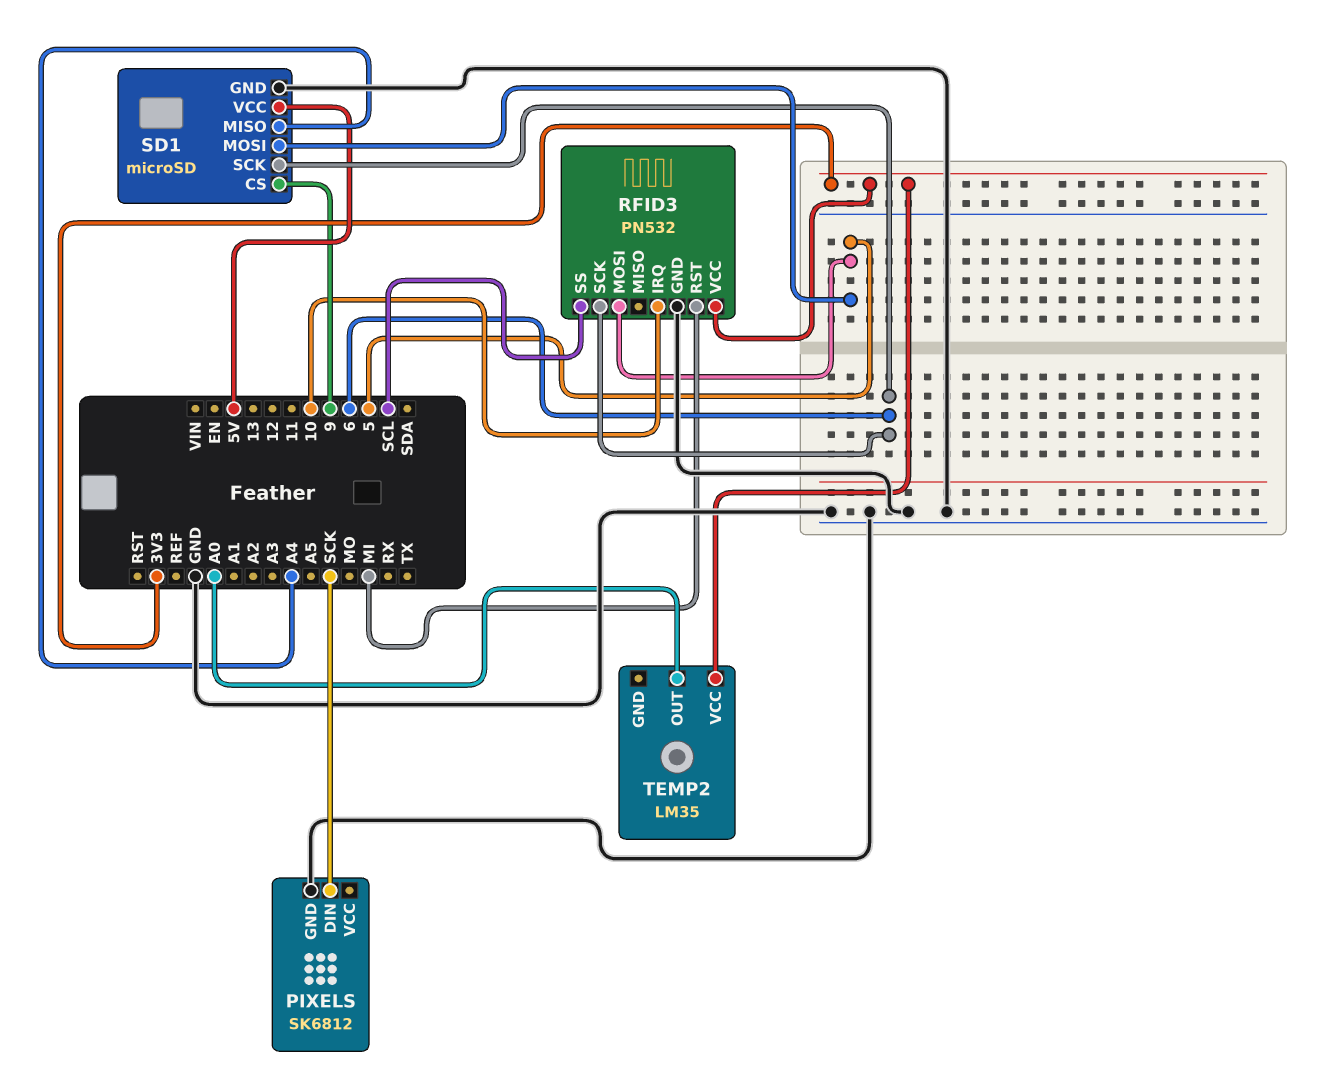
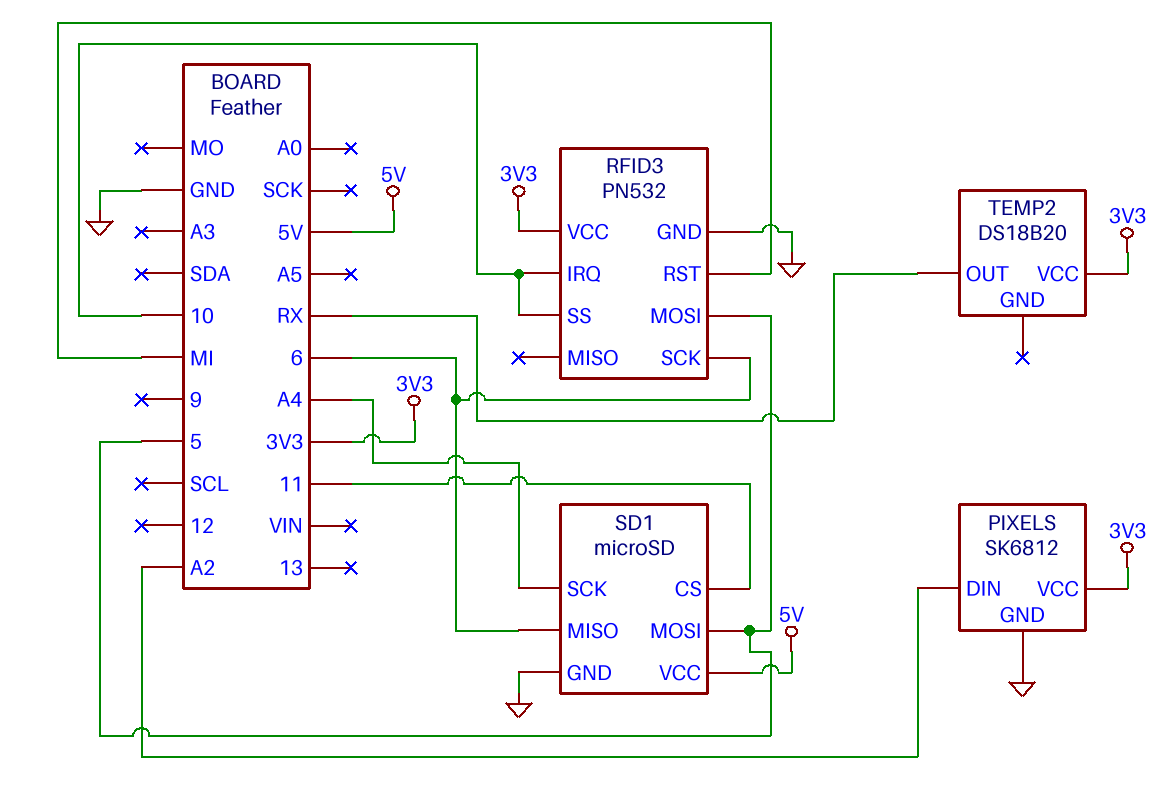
PIXELS pin DIN: SCK -> A2
PIXELS pin VCC: none -> 3V3
RFID3 pin SS: SCL -> 10
SD1 pin CS: 9 -> 11
SD1 pin MISO: A4 -> 6
SD1 pin SCK: 6 -> A4
TEMP2: LM35 -> DS18B20
TEMP2 pin OUT: A0 -> RX

